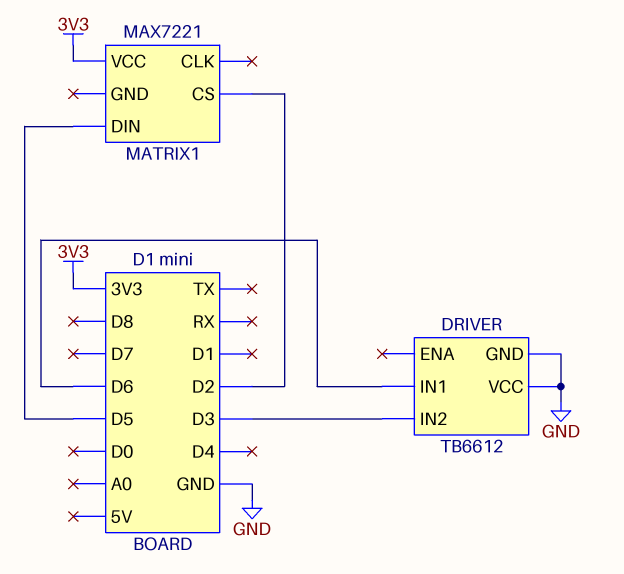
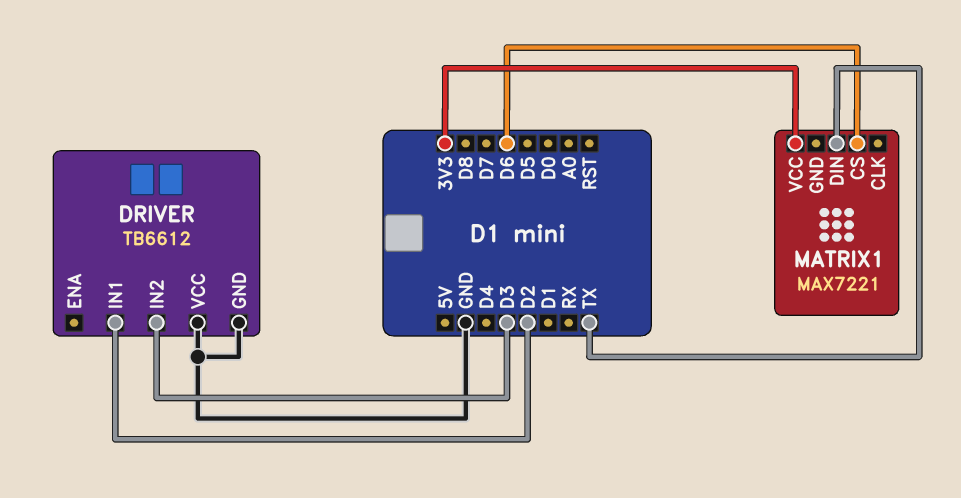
DRIVER pin IN1: D6 -> D2
MATRIX1 pin CS: D2 -> D6
MATRIX1 pin DIN: D5 -> TX

